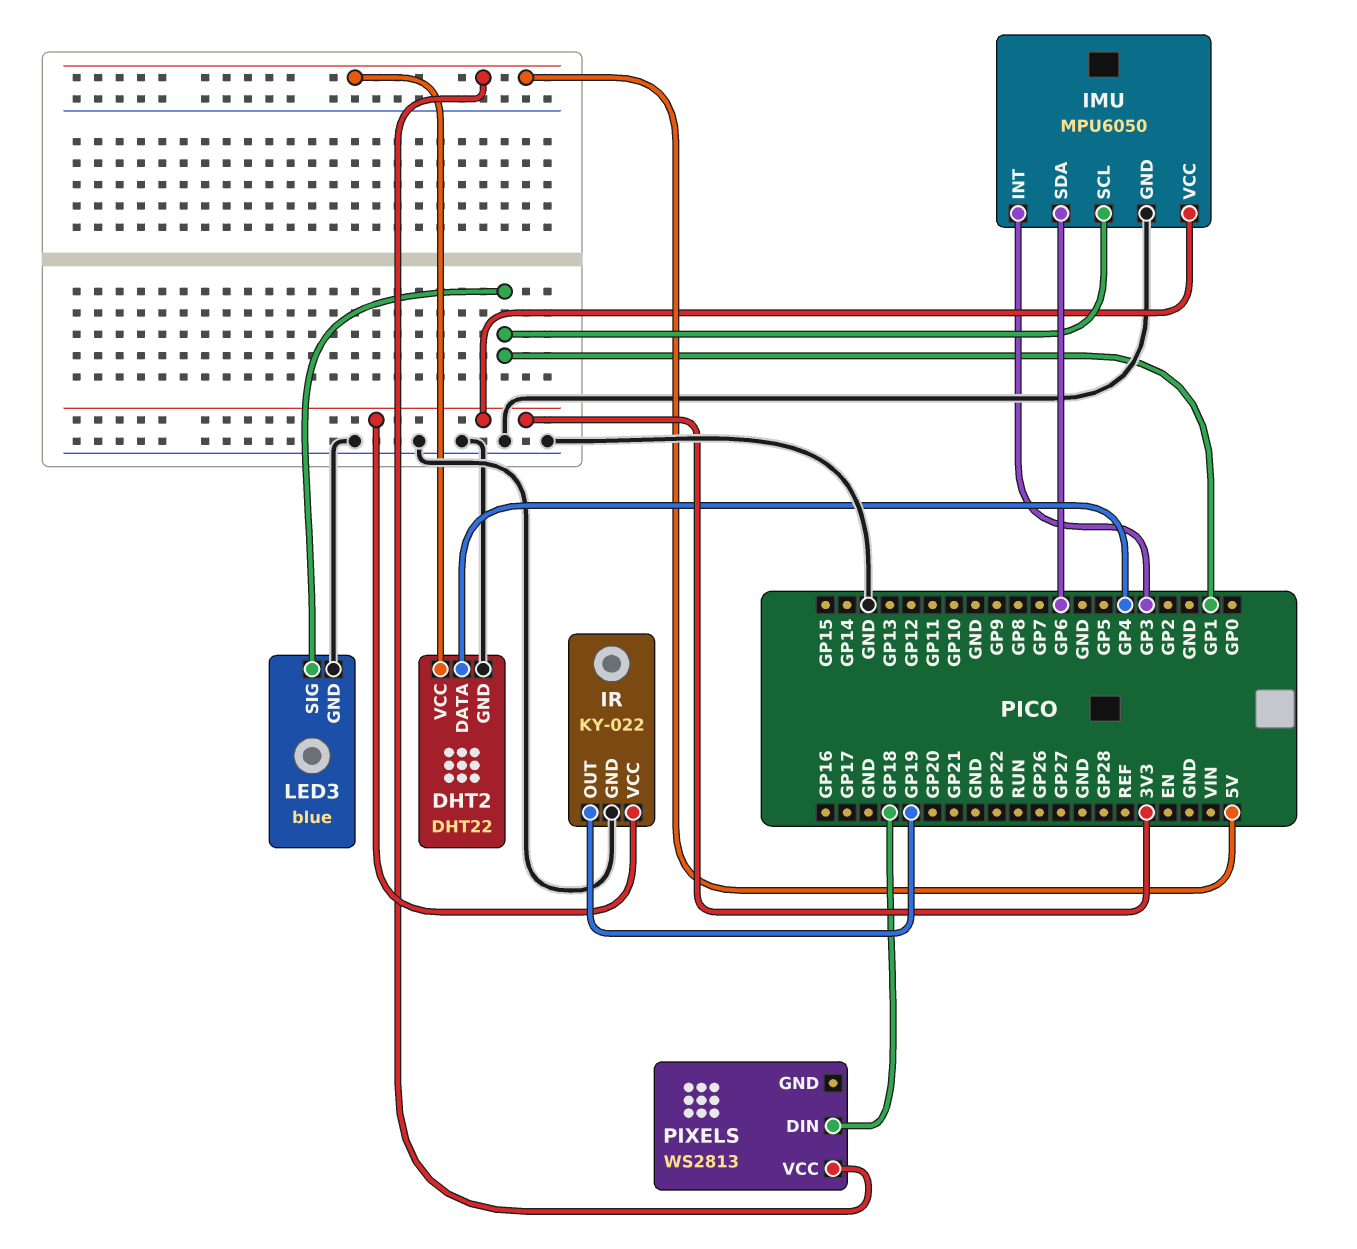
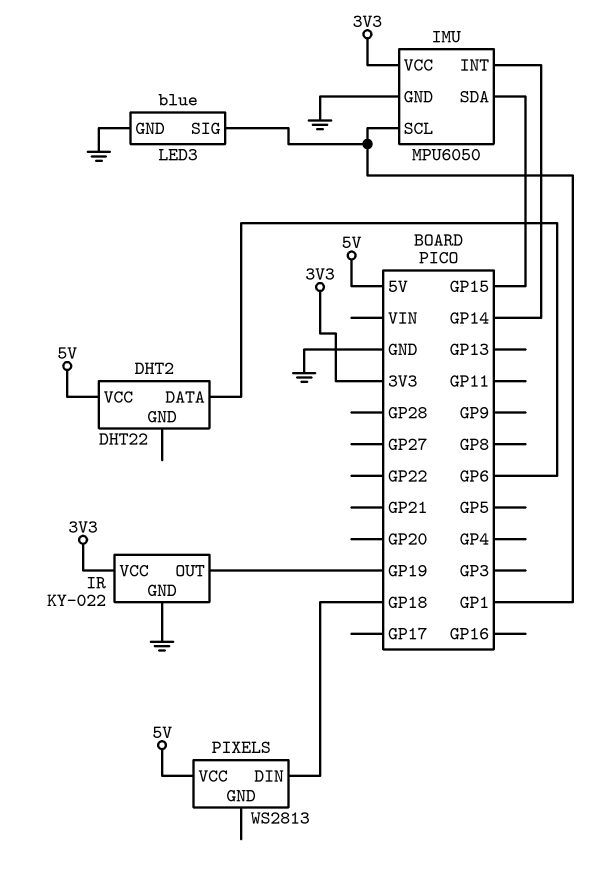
DHT2 pin DATA: GP4 -> GP6
DHT2 pin GND: GND -> none
IMU pin INT: GP3 -> GP14
IMU pin SDA: GP6 -> GP15

